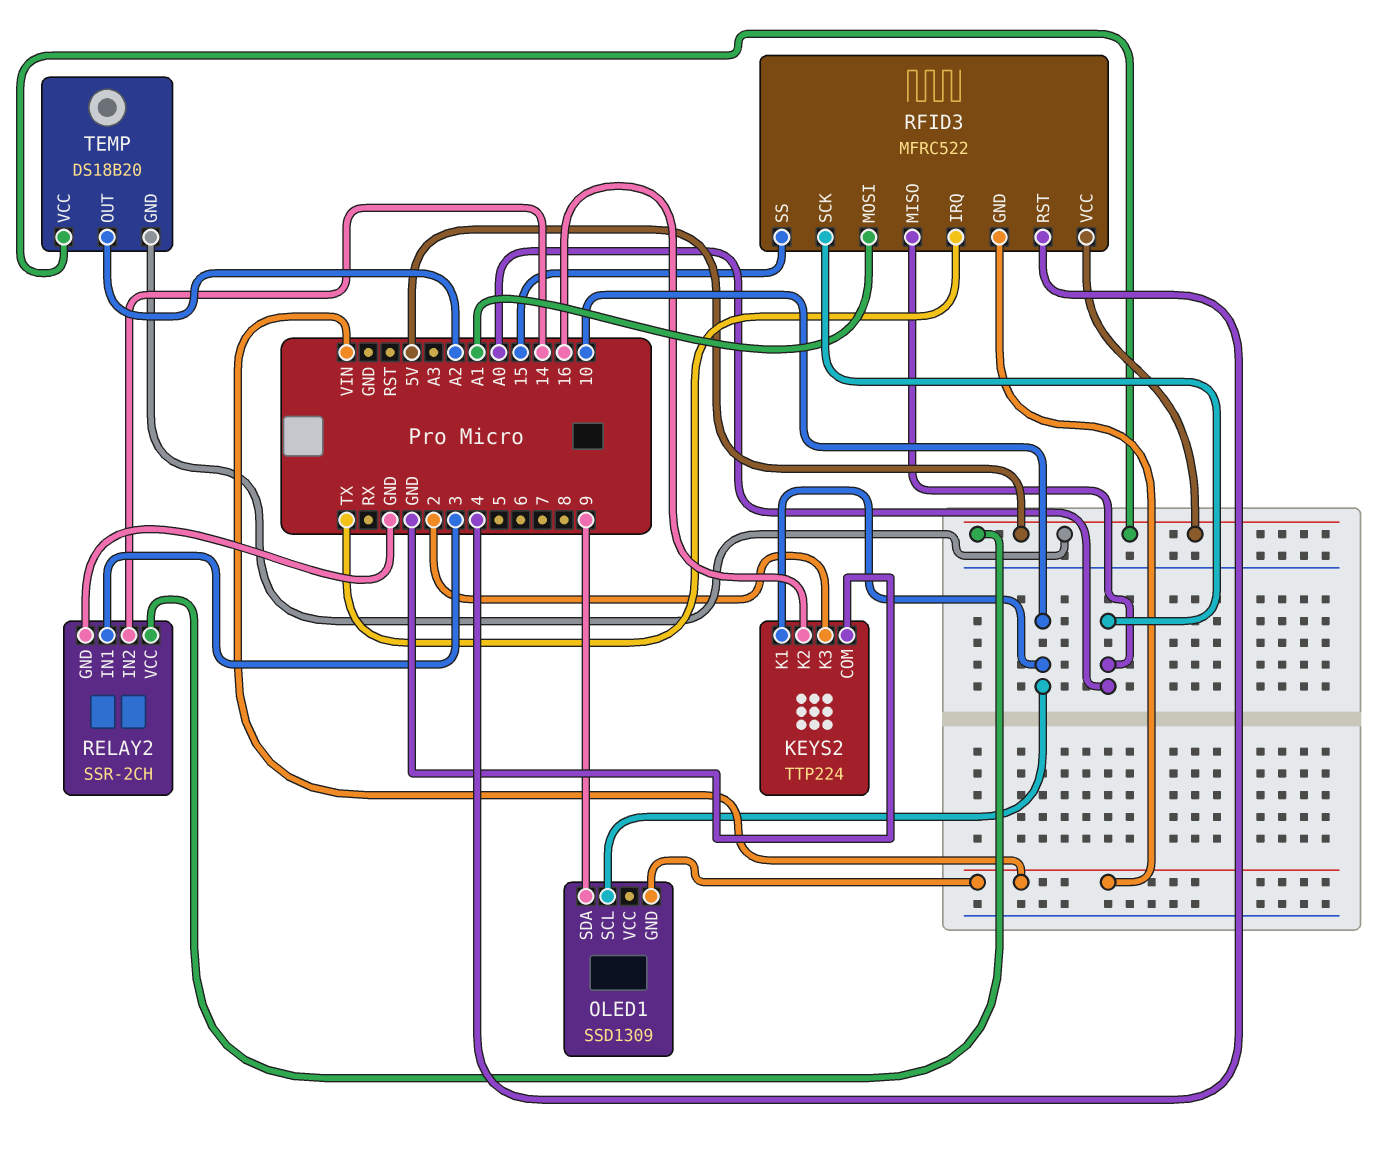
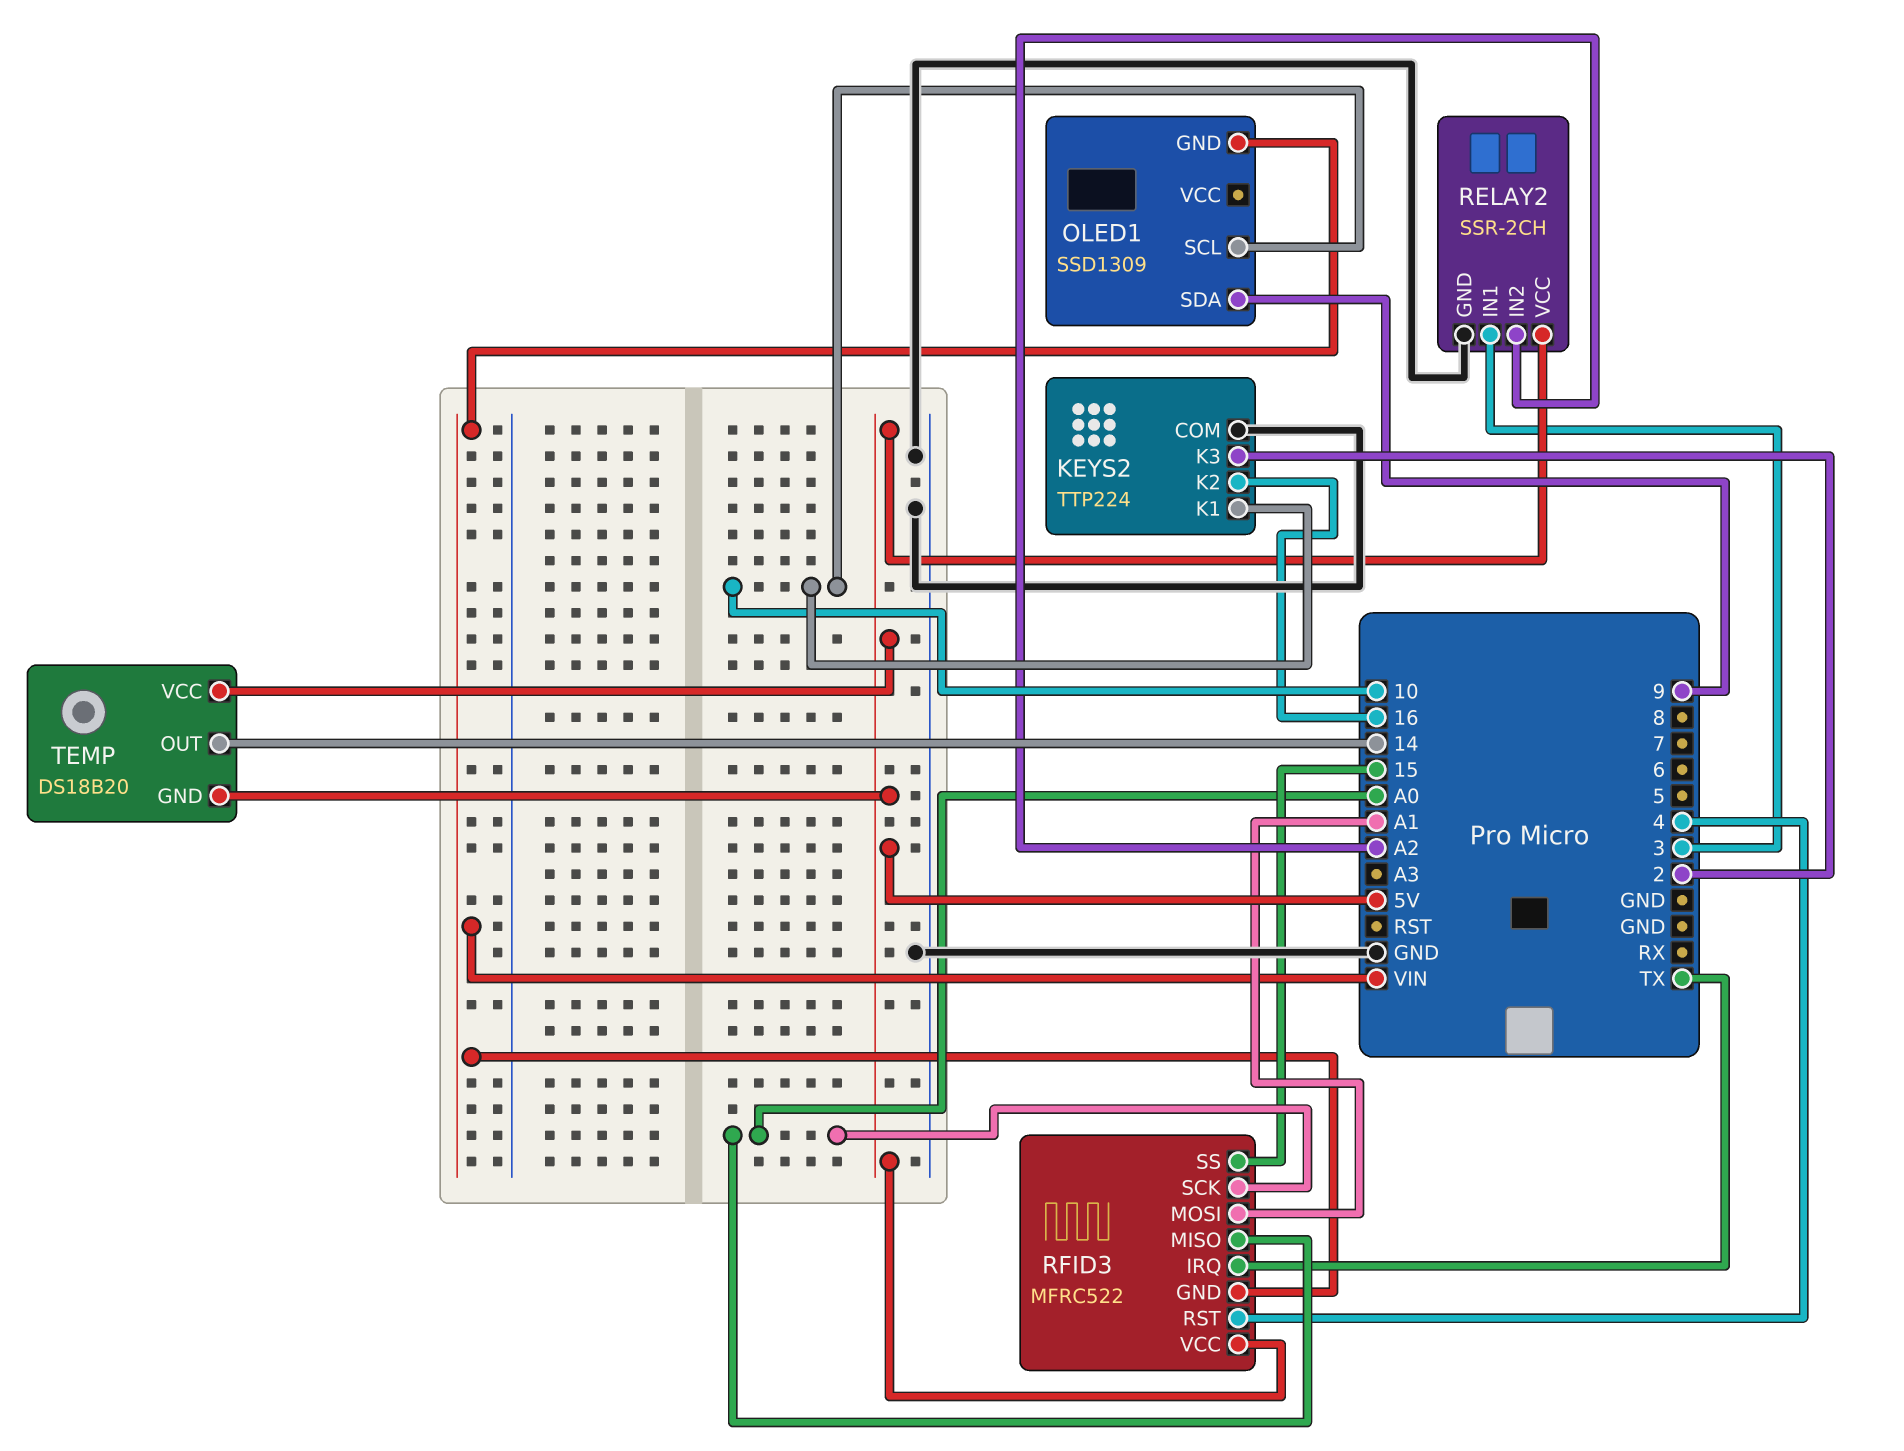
RELAY2 pin IN2: 14 -> A2
TEMP pin OUT: A2 -> 14

